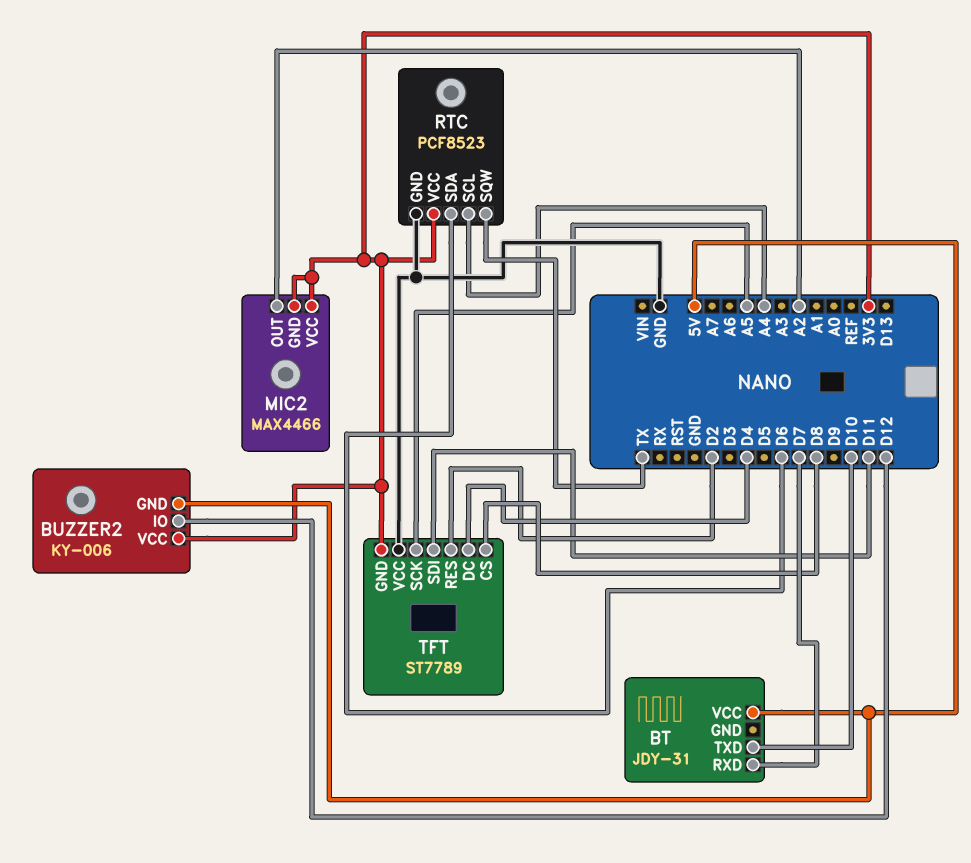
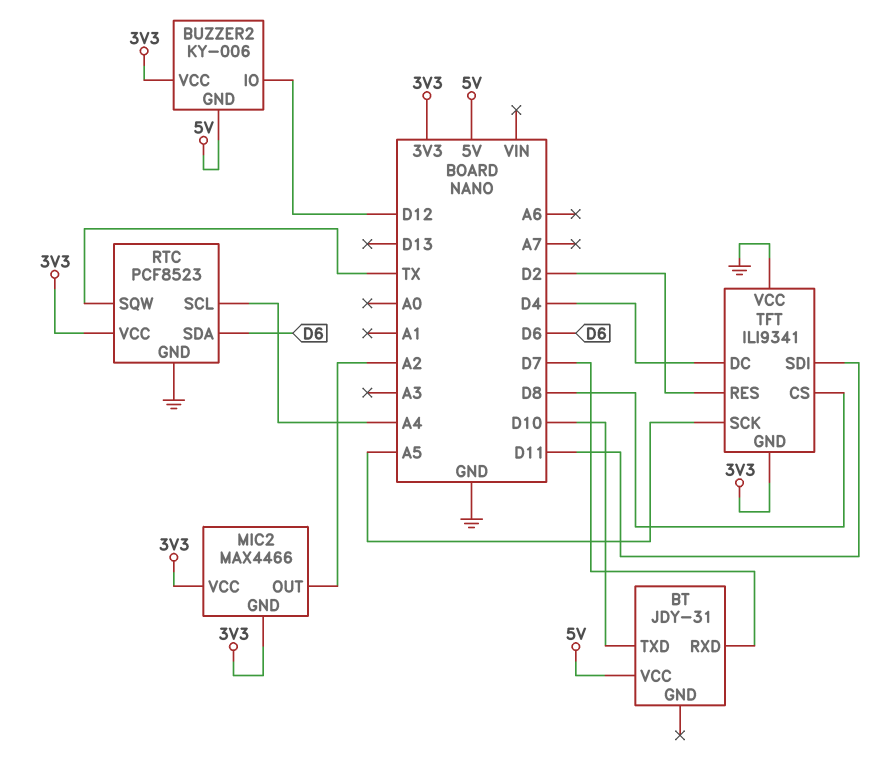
TFT: ST7789 -> ILI9341

